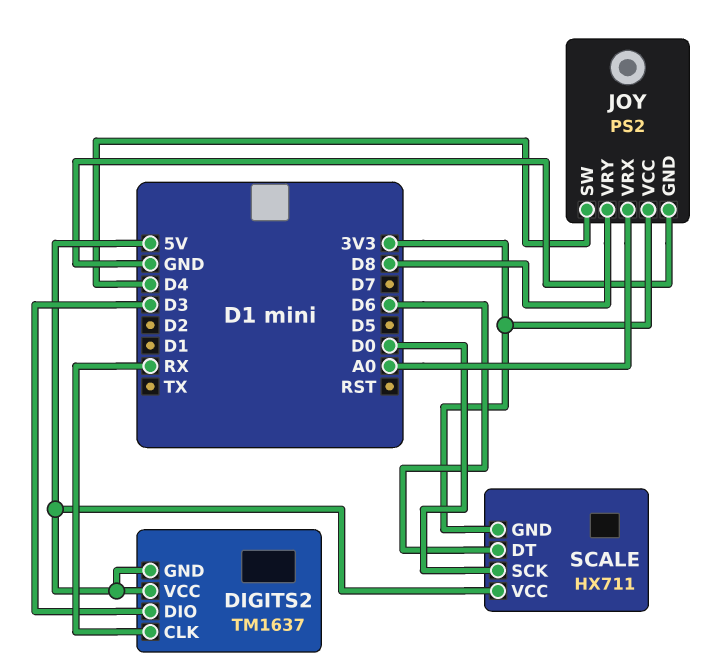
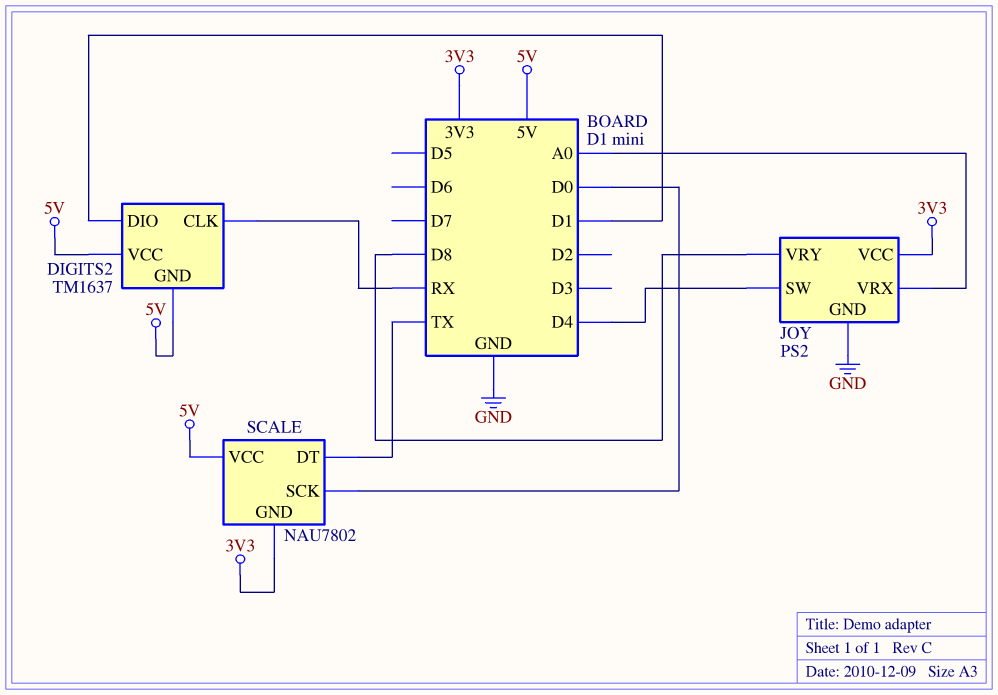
DIGITS2 pin DIO: D3 -> D1
SCALE: HX711 -> NAU7802
SCALE pin DT: D6 -> TX

